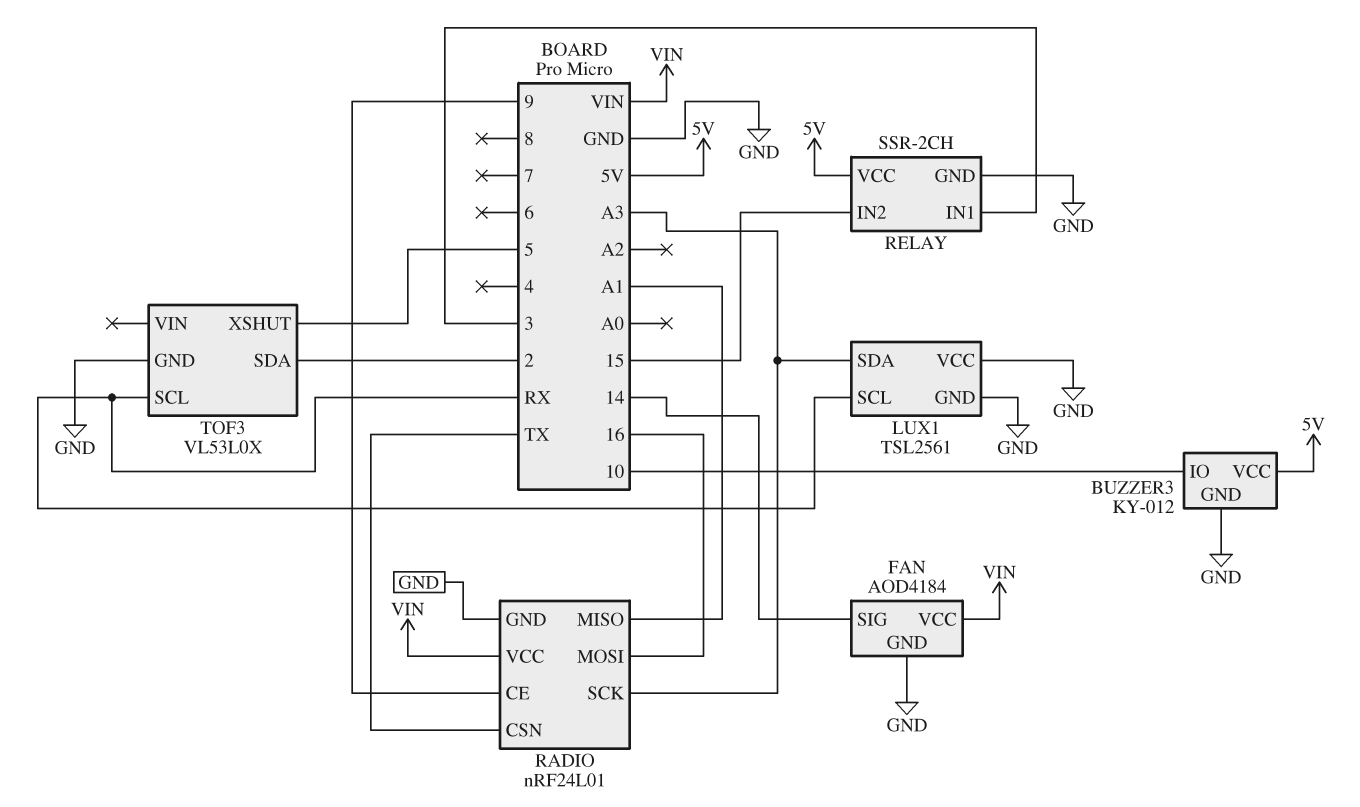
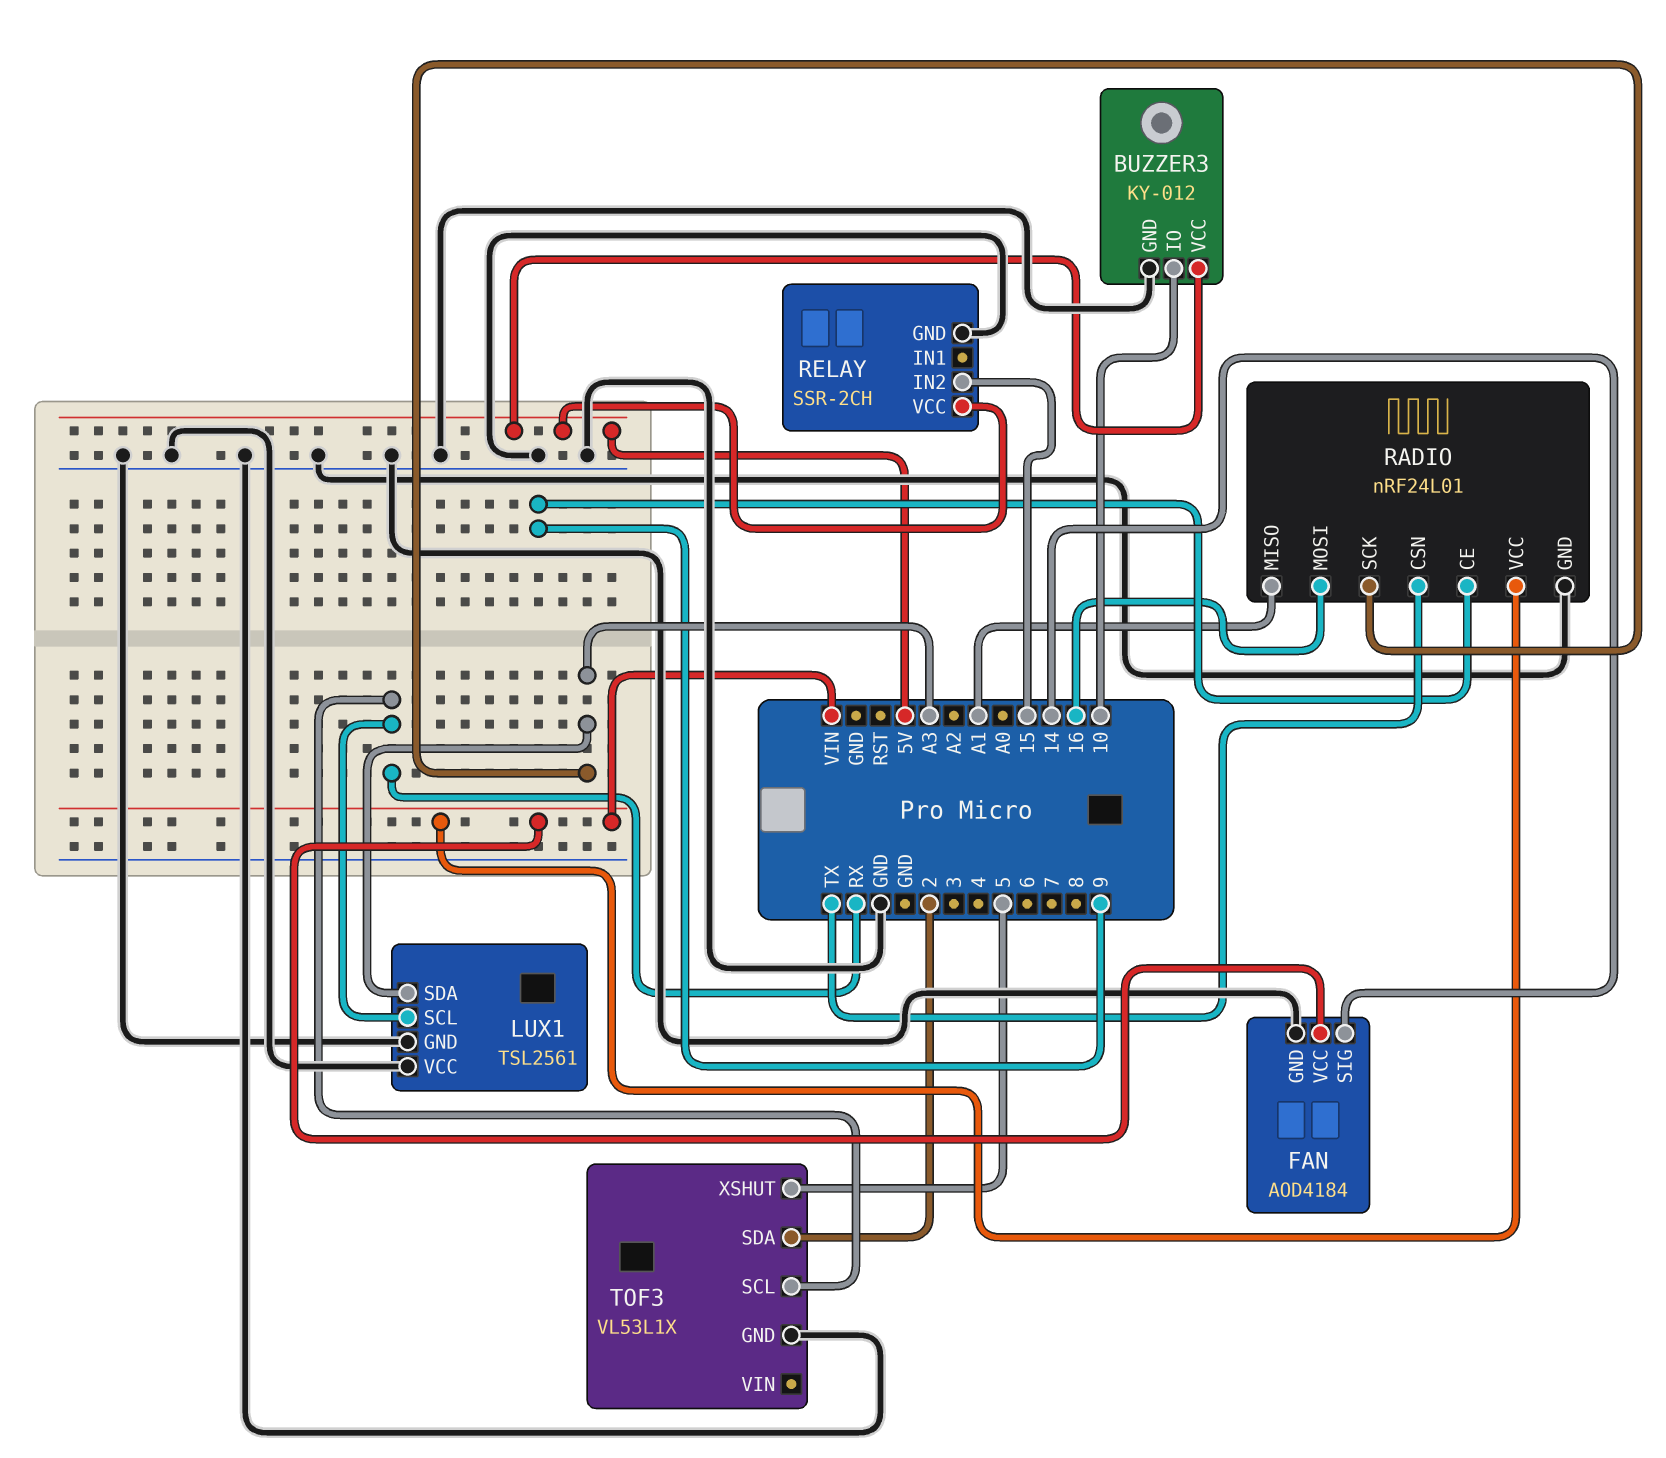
RELAY pin IN1: 3 -> none
TOF3: VL53L0X -> VL53L1X

